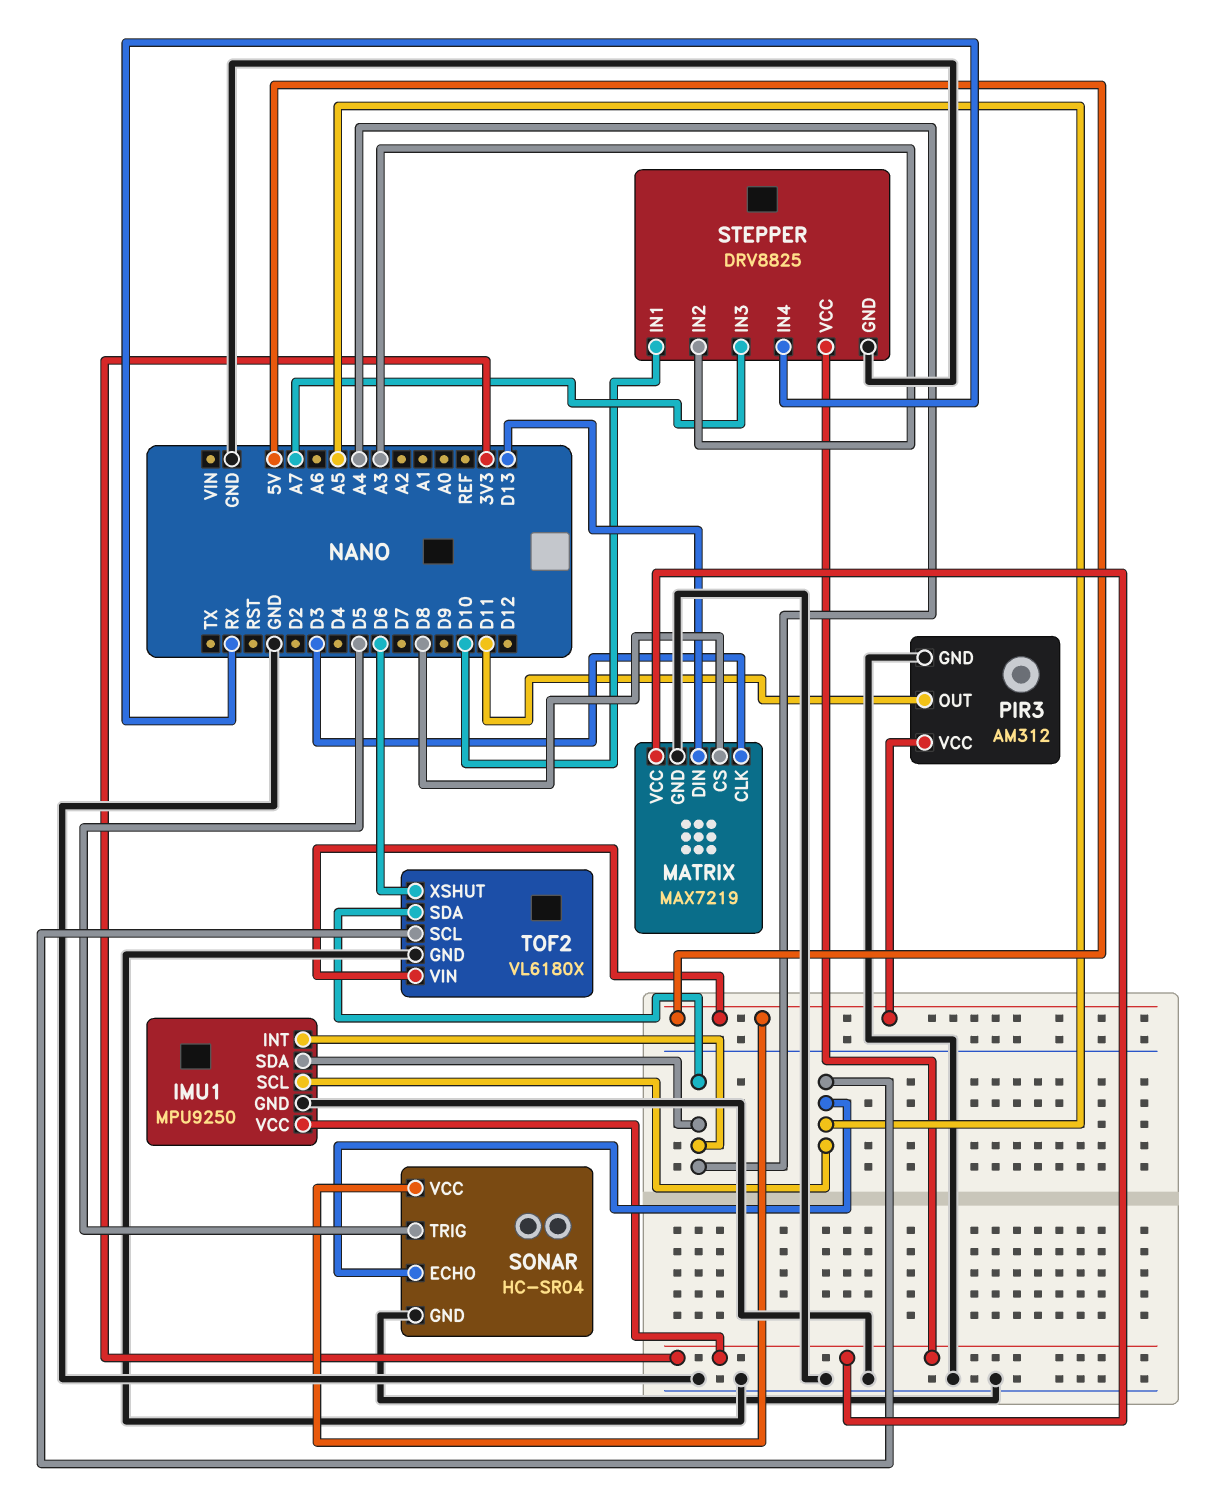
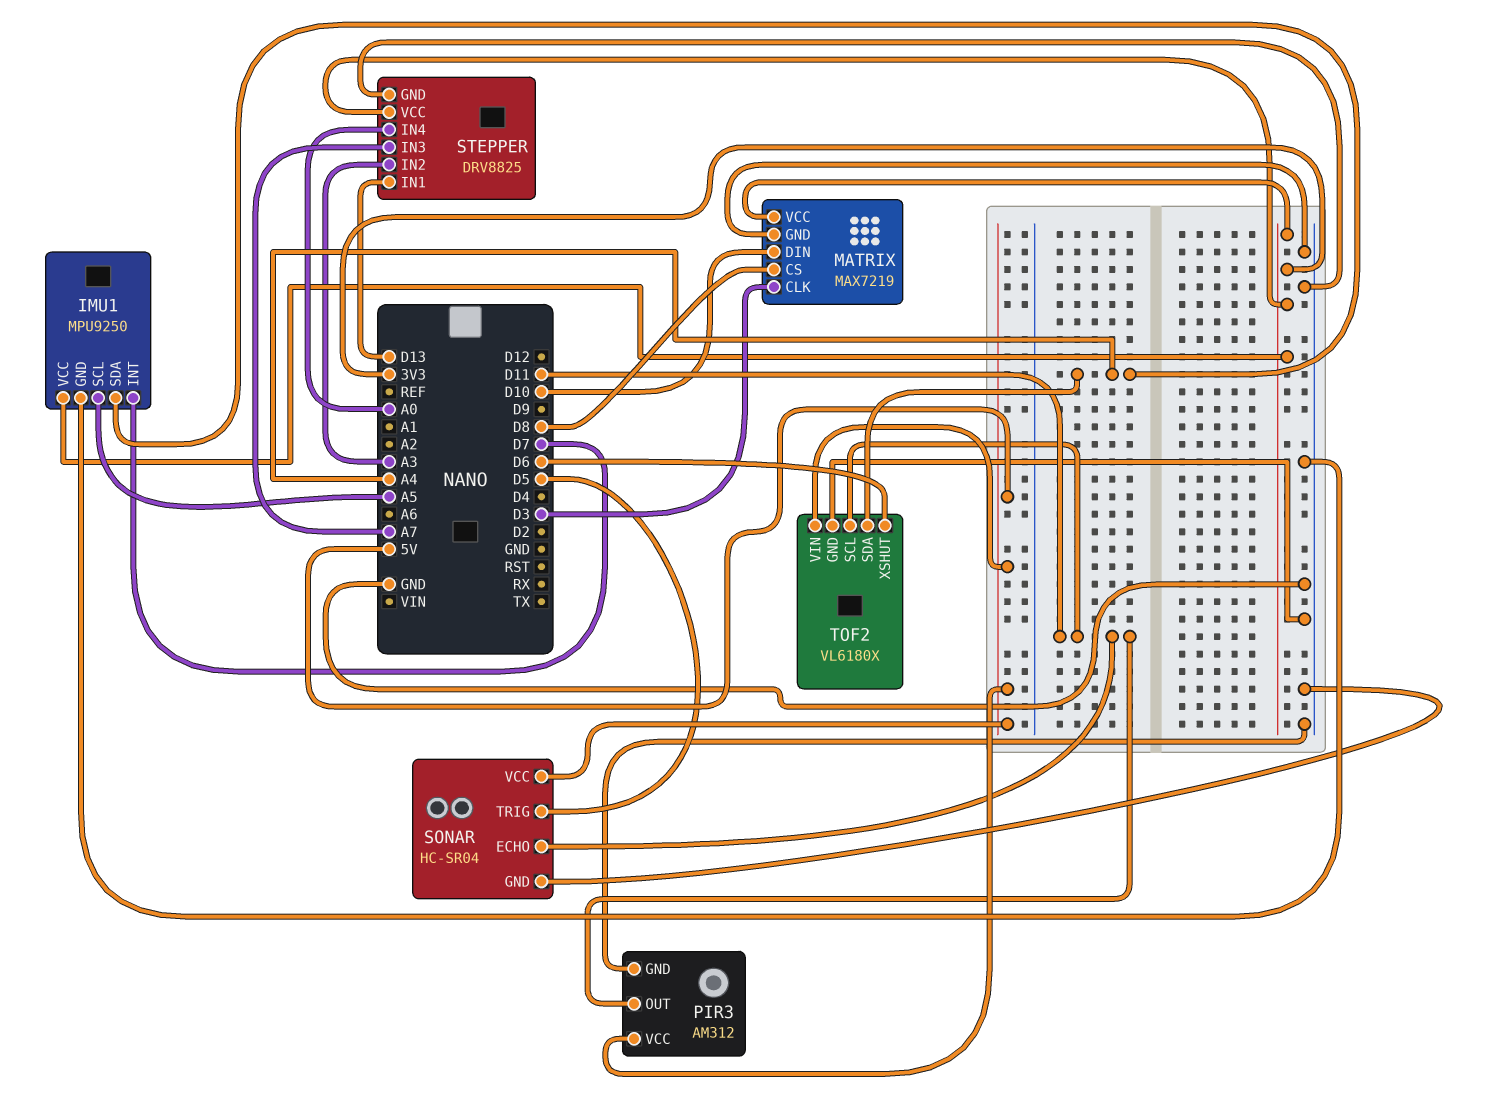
IMU1 pin INT: A4 -> D7
MATRIX pin DIN: D13 -> D10
SONAR pin ECHO: A5 -> D11
STEPPER pin IN1: D10 -> D13
STEPPER pin IN4: RX -> A0
TOF2 pin SCL: A5 -> D11

